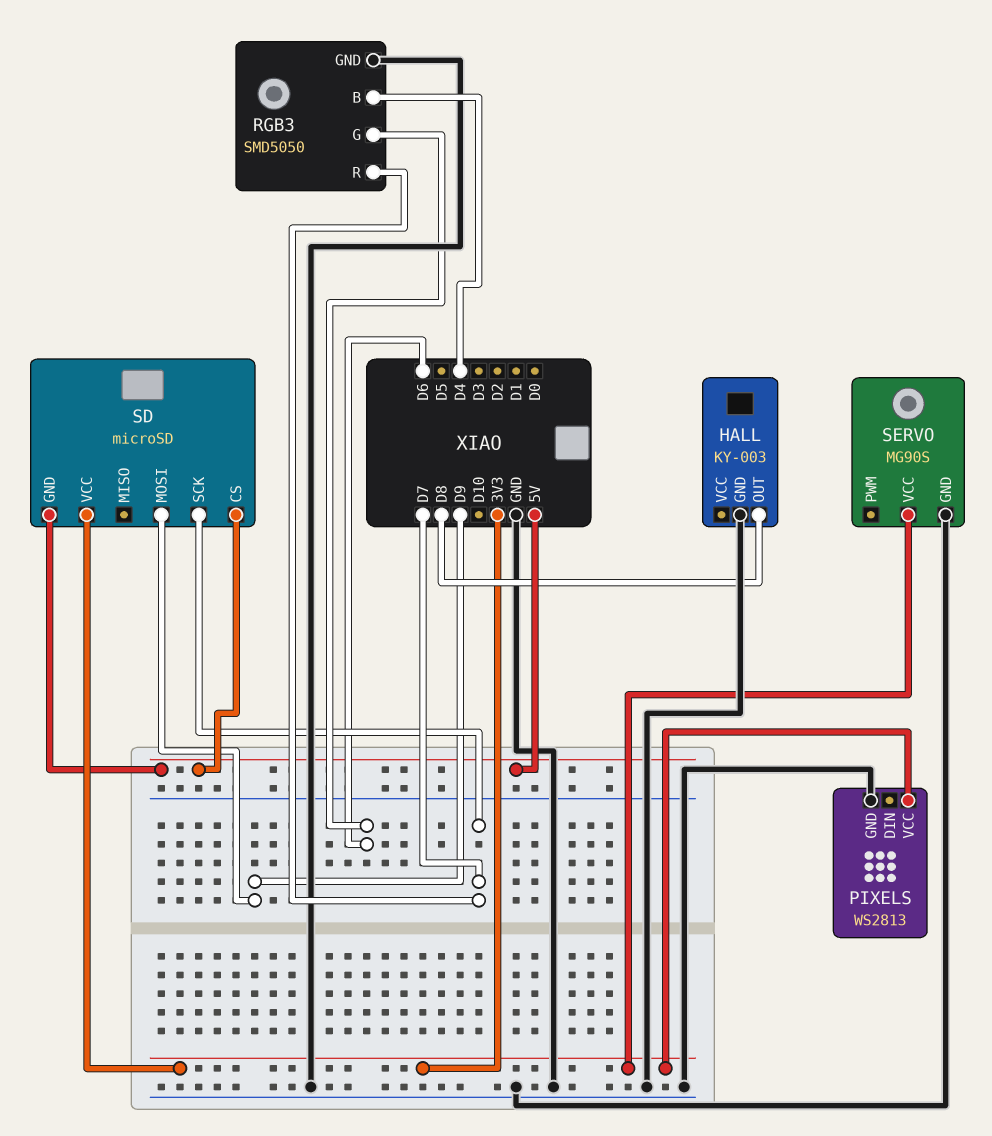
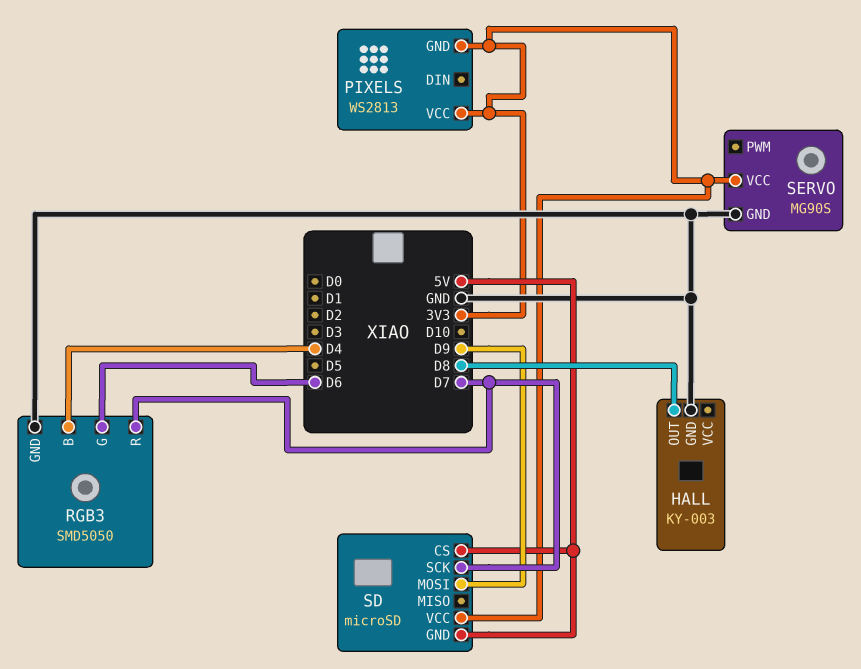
PIXELS pin GND: GND -> 3V3

